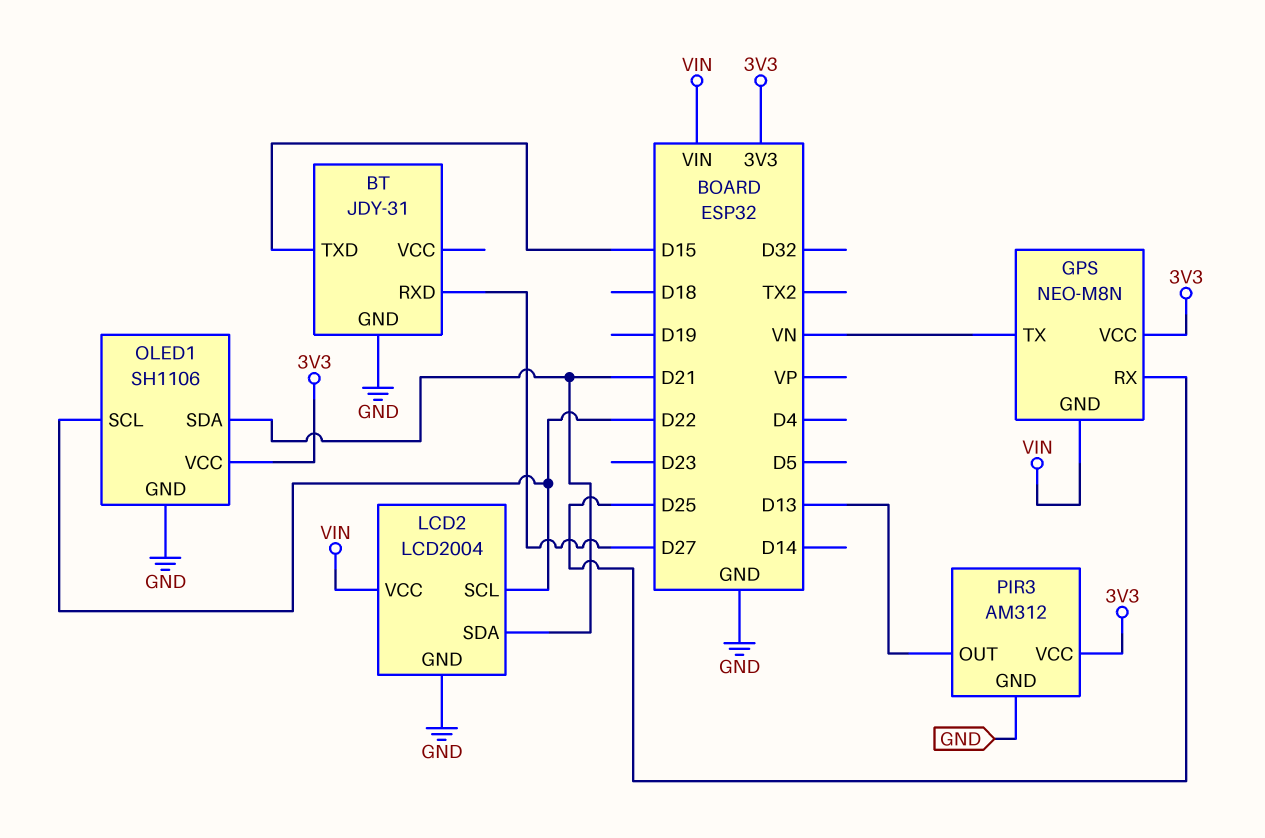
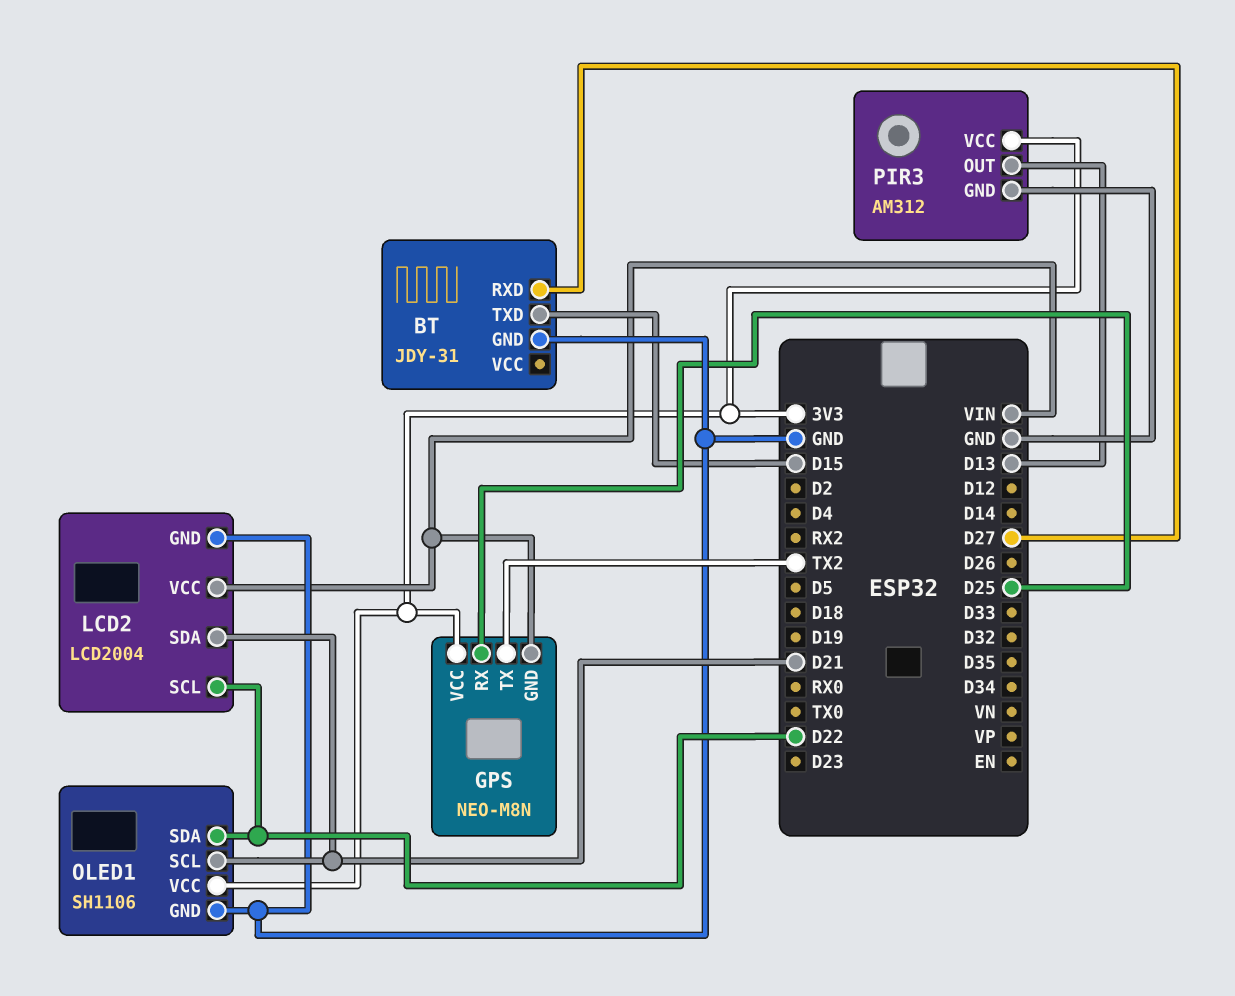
GPS pin TX: VN -> TX2
OLED1 pin SCL: D22 -> D21
OLED1 pin SDA: D21 -> D22

